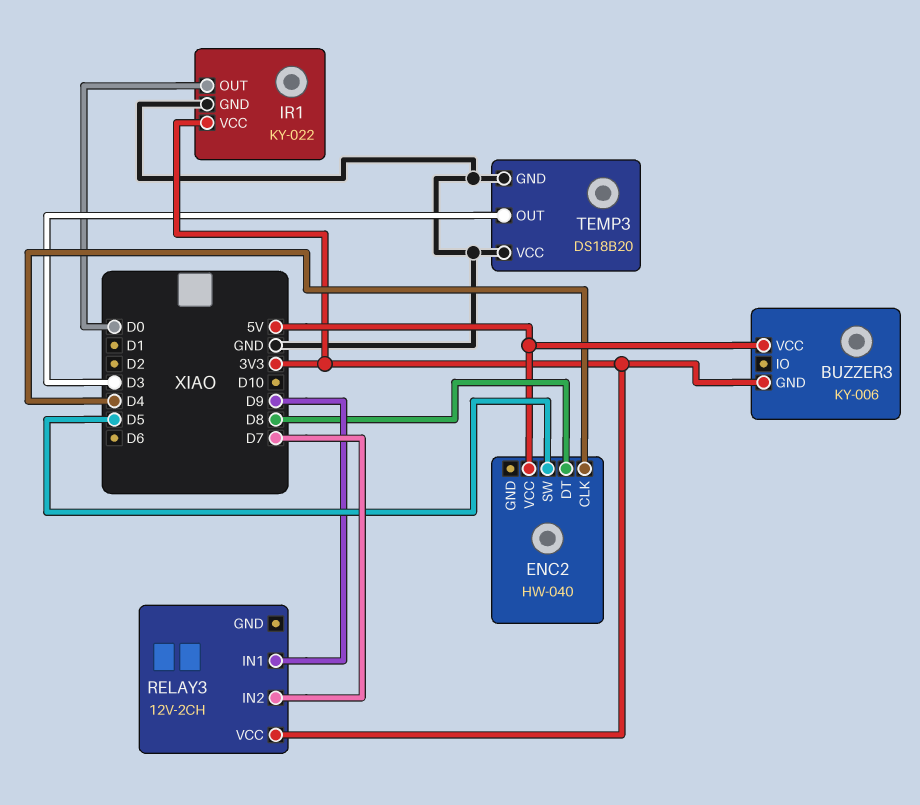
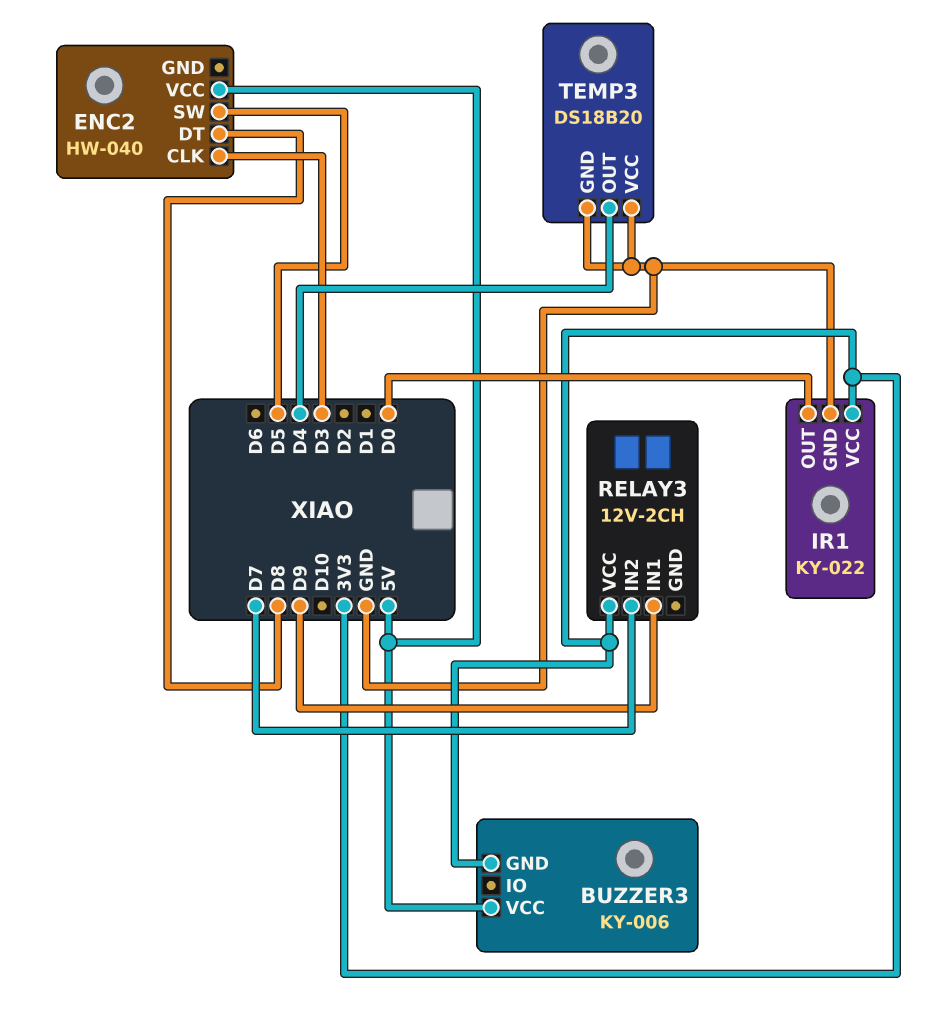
ENC2 pin CLK: D4 -> D3
TEMP3 pin OUT: D3 -> D4

